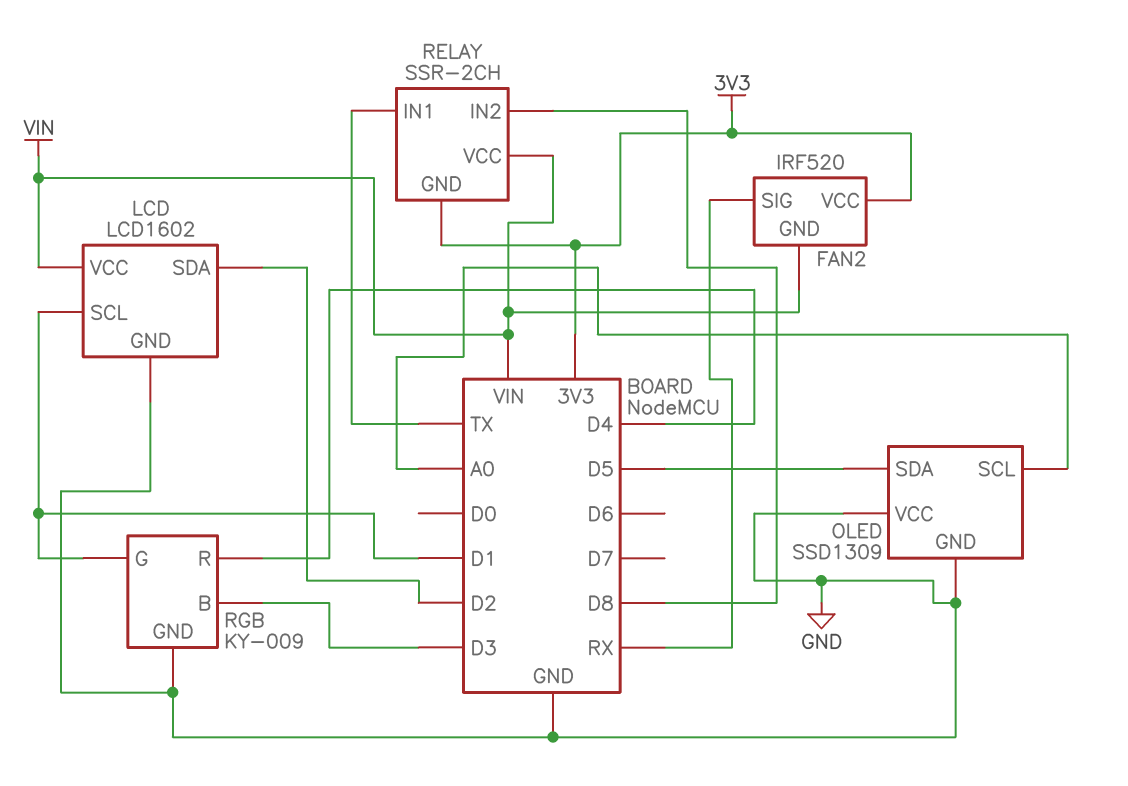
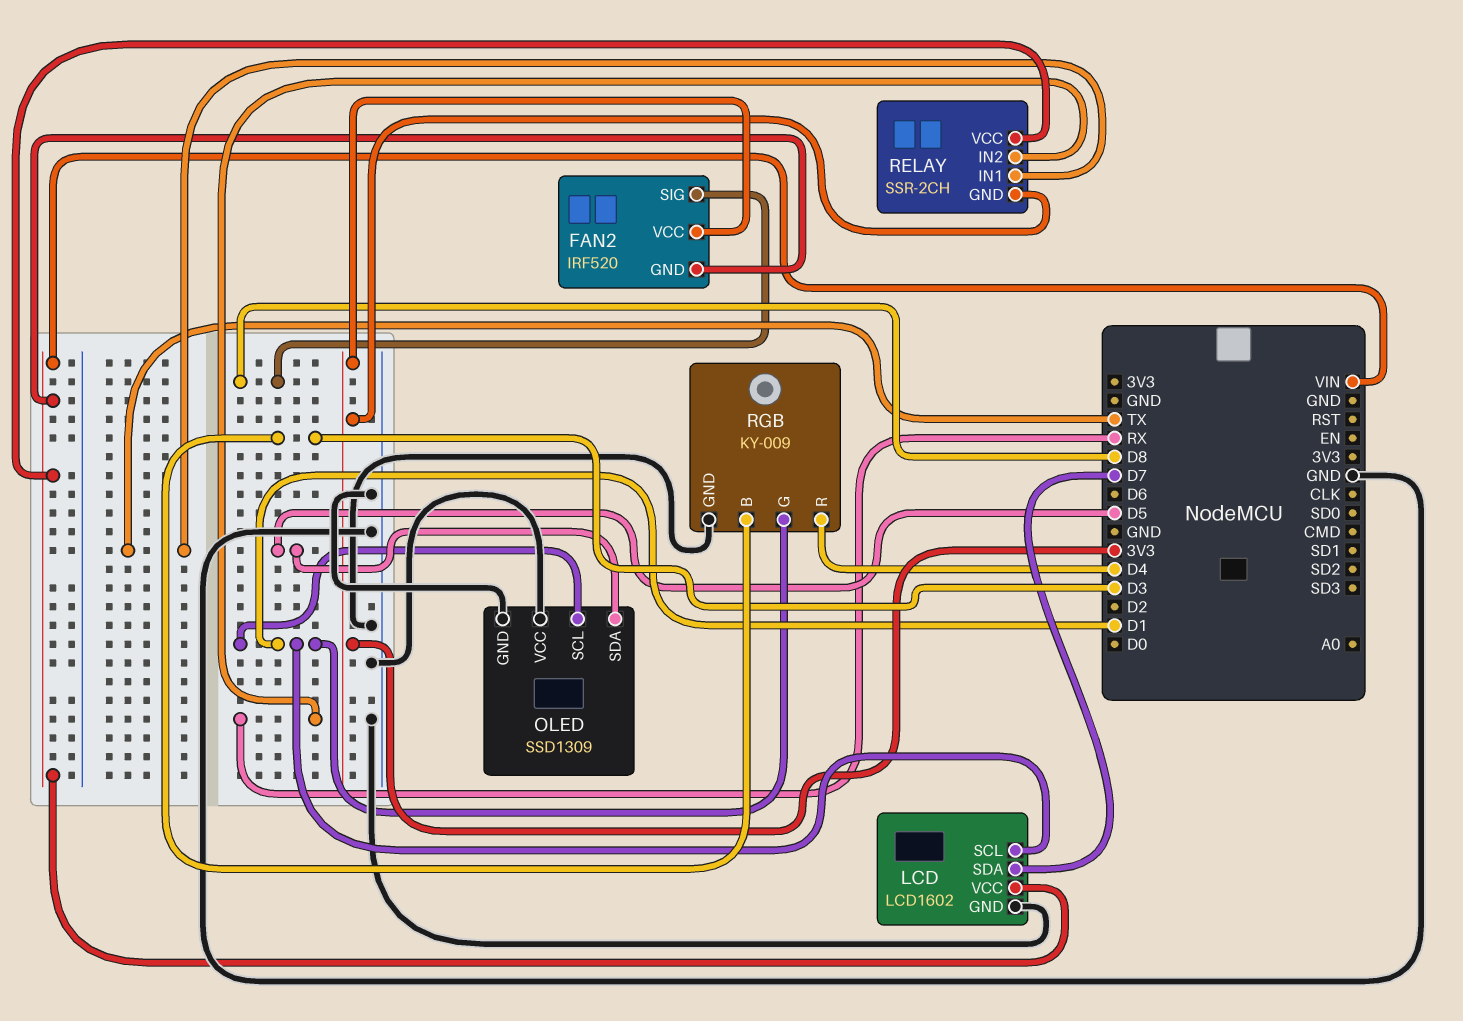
FAN2 pin SIG: RX -> D8
LCD pin SDA: D2 -> D7
OLED pin SCL: A0 -> D1
RELAY pin IN2: D8 -> RX

